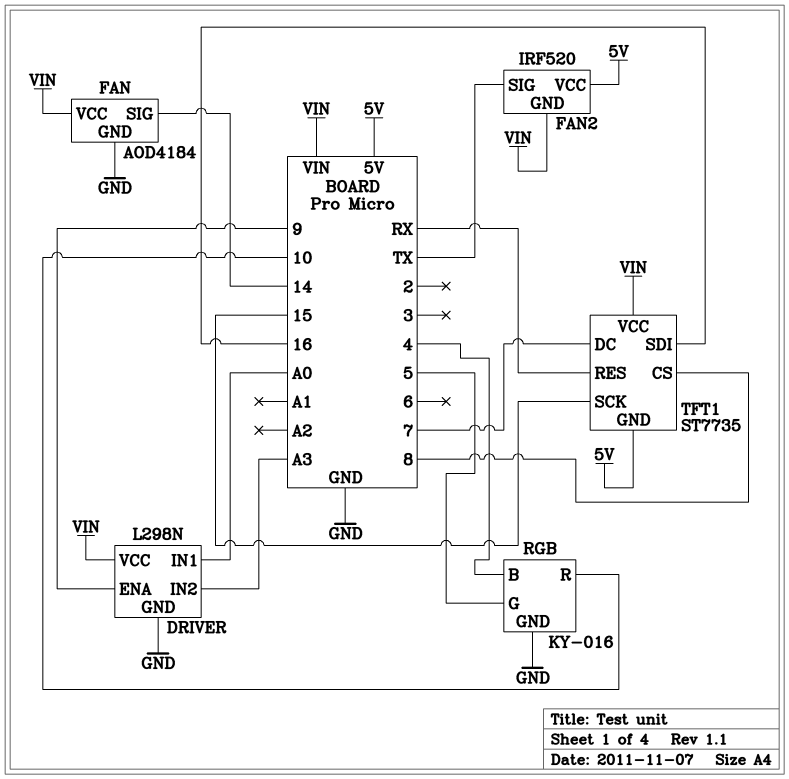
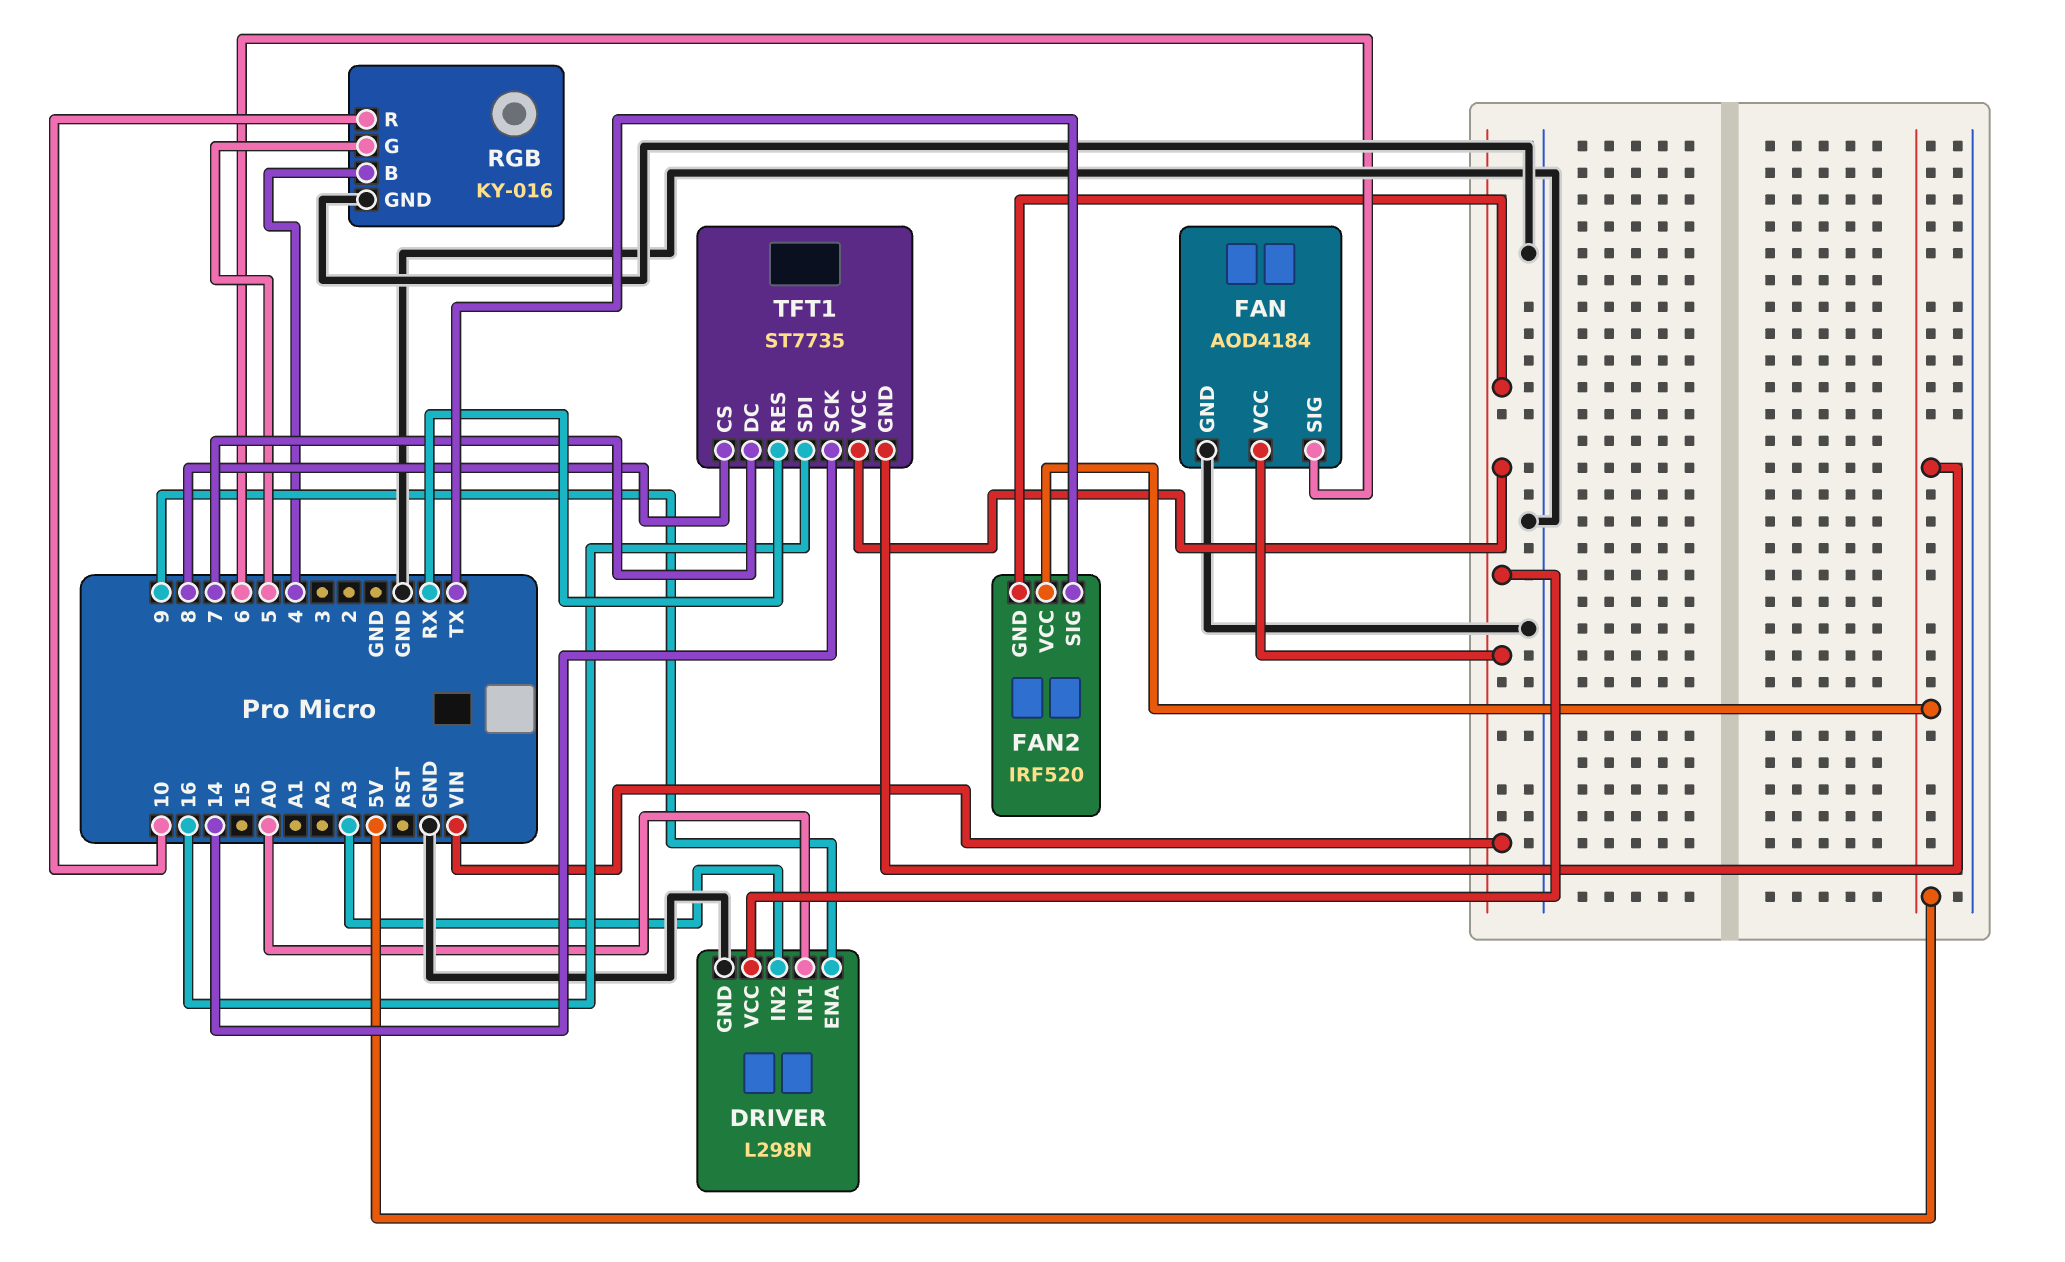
FAN pin SIG: 14 -> 6
TFT1 pin SCK: 15 -> 14

